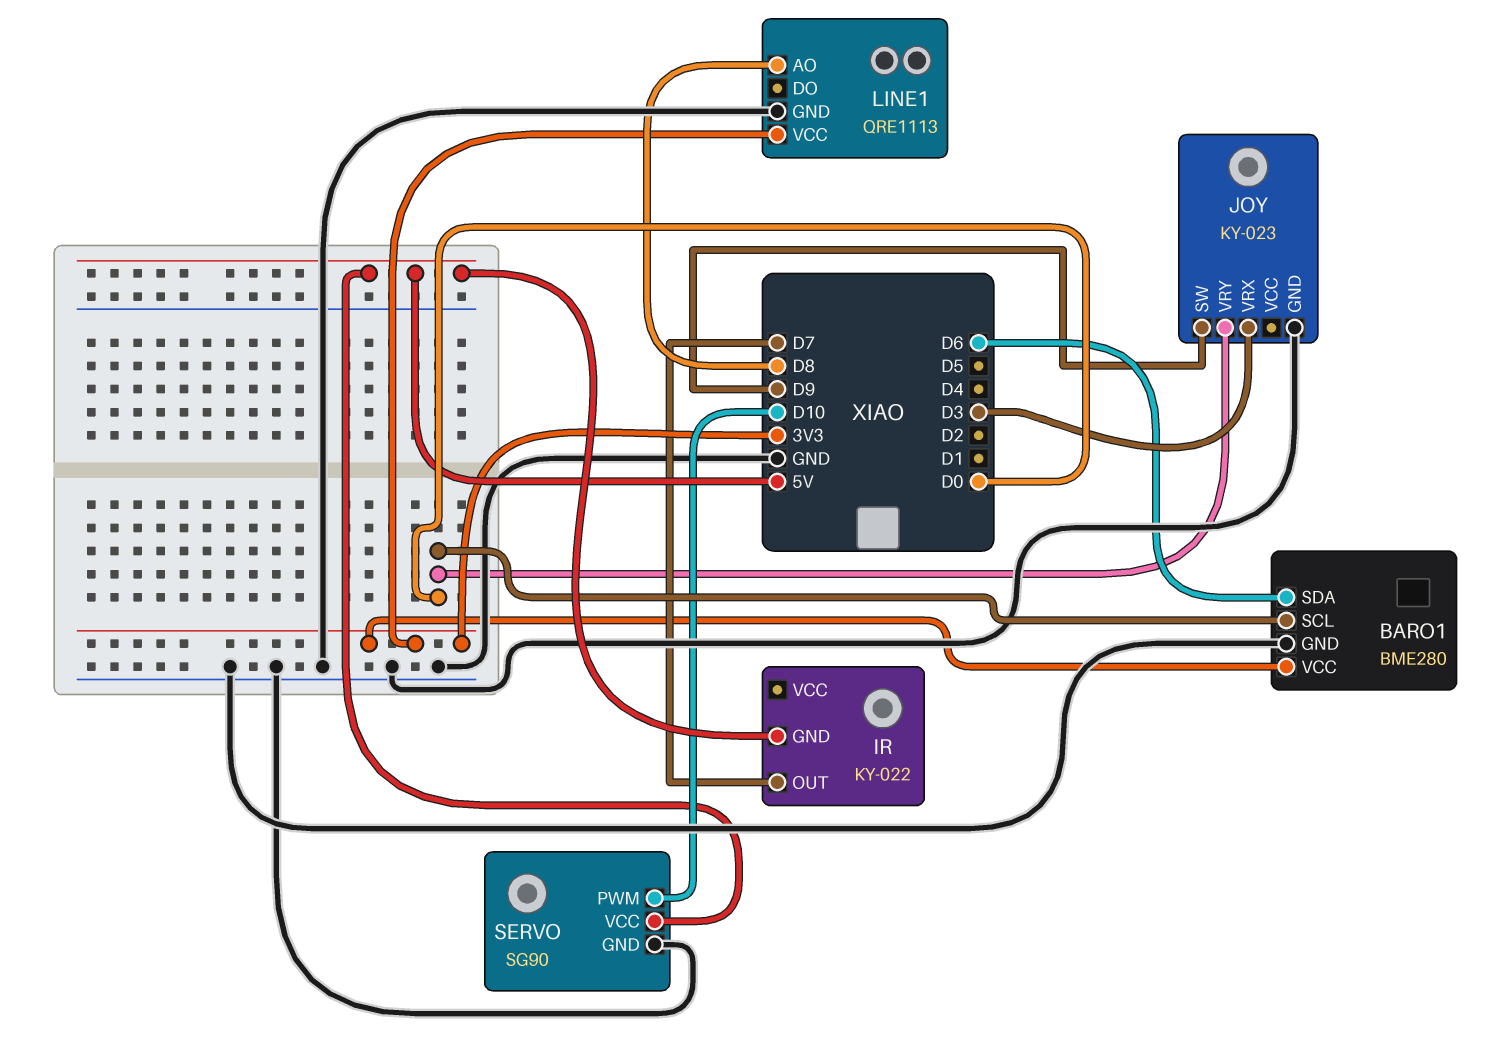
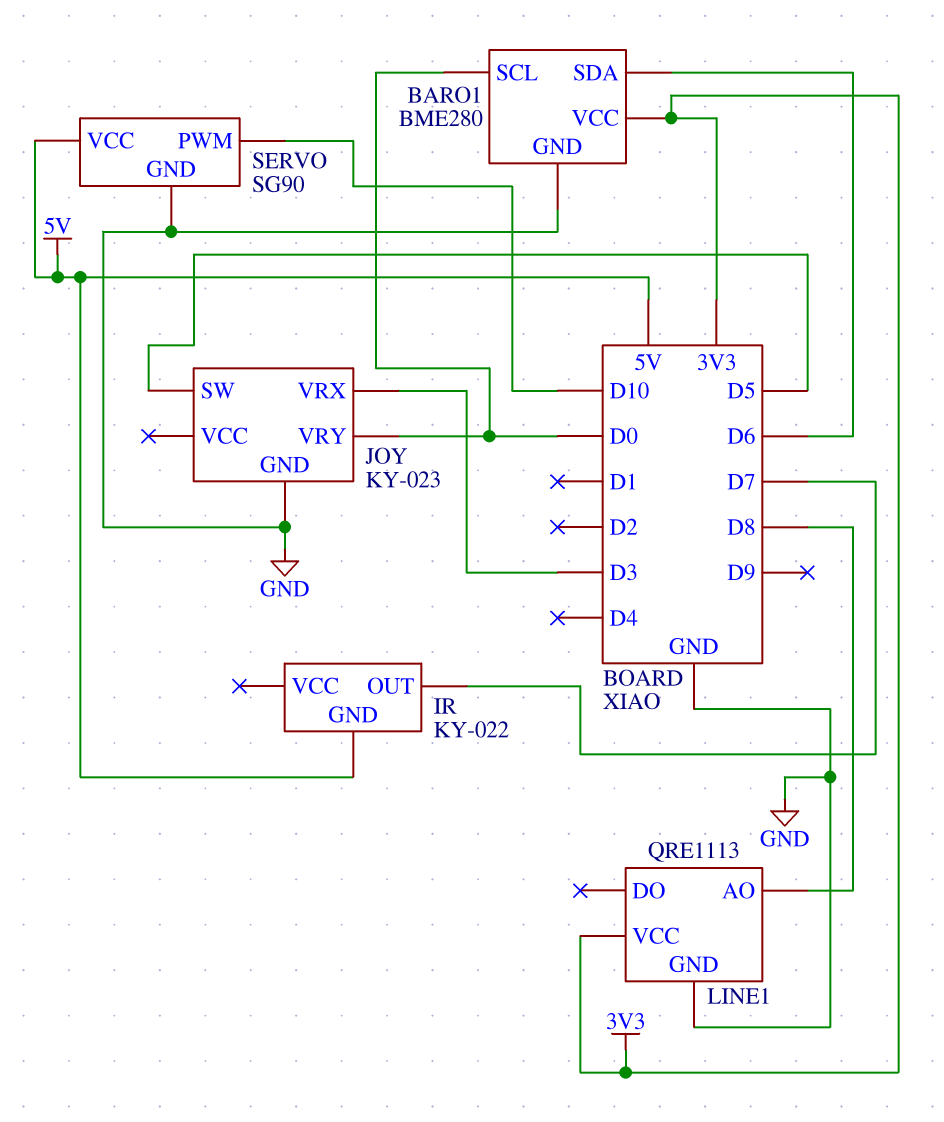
JOY pin SW: D9 -> D5

